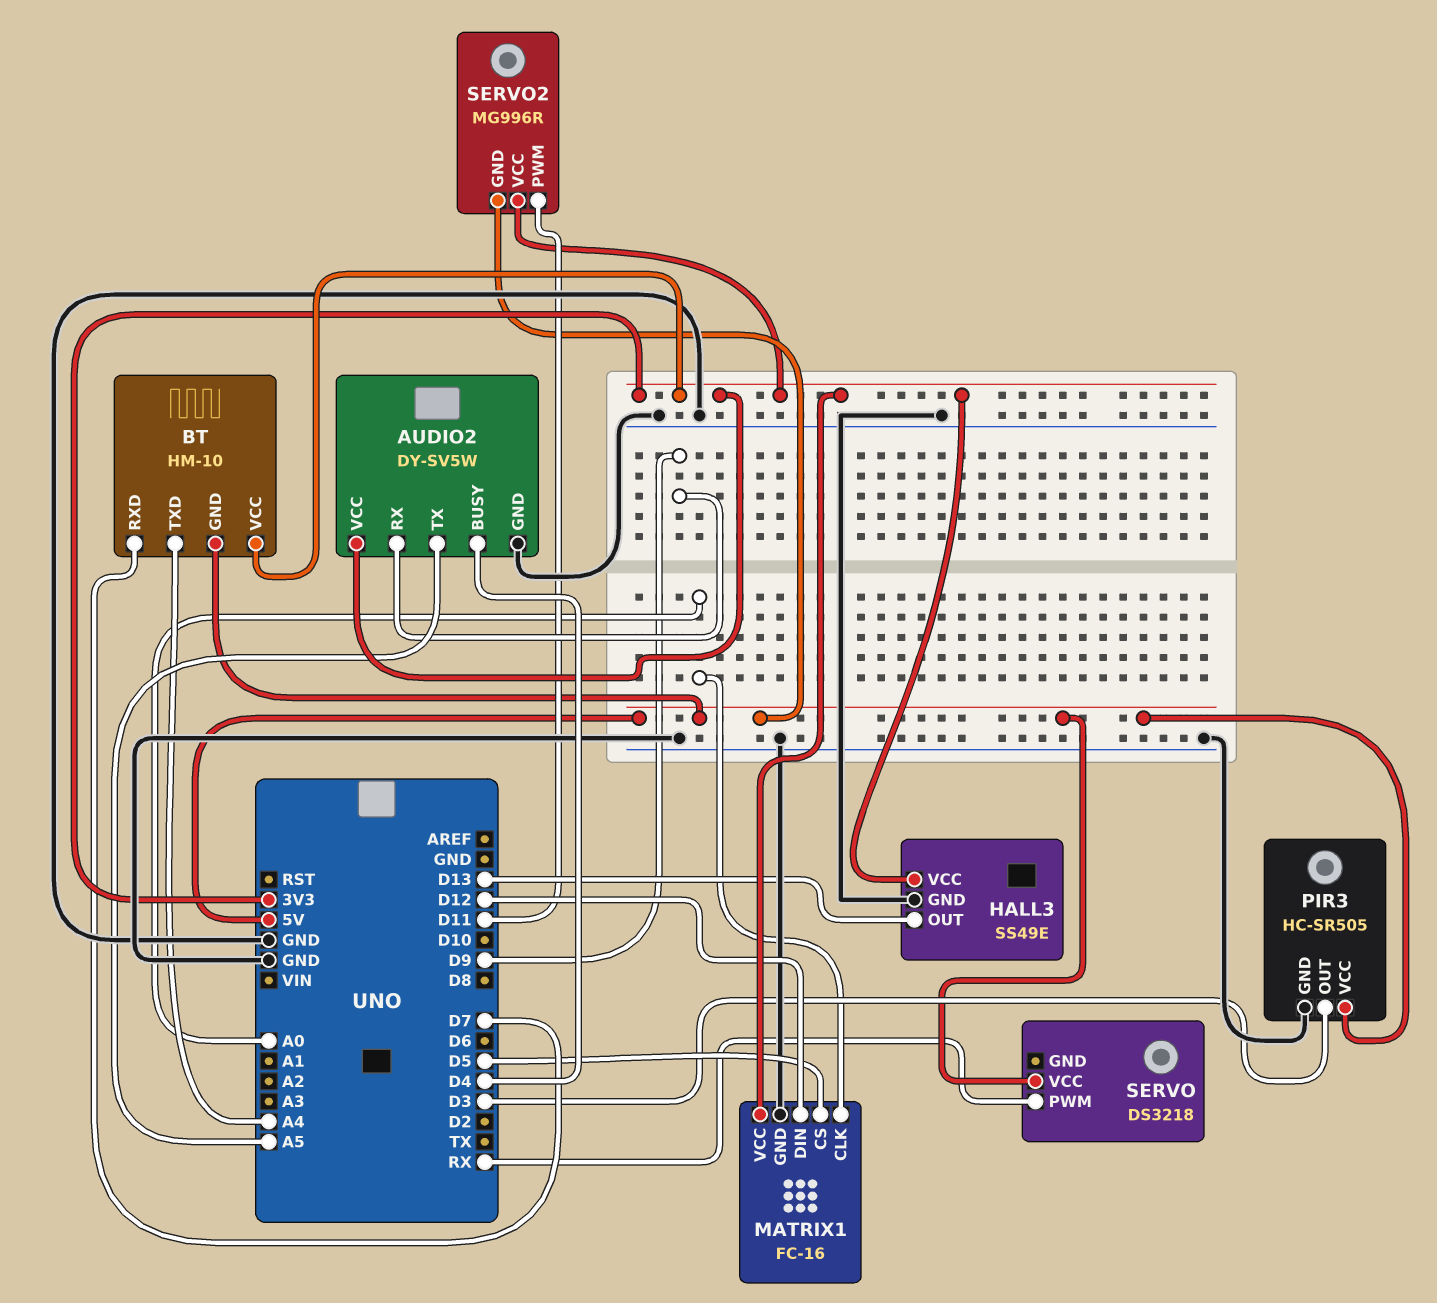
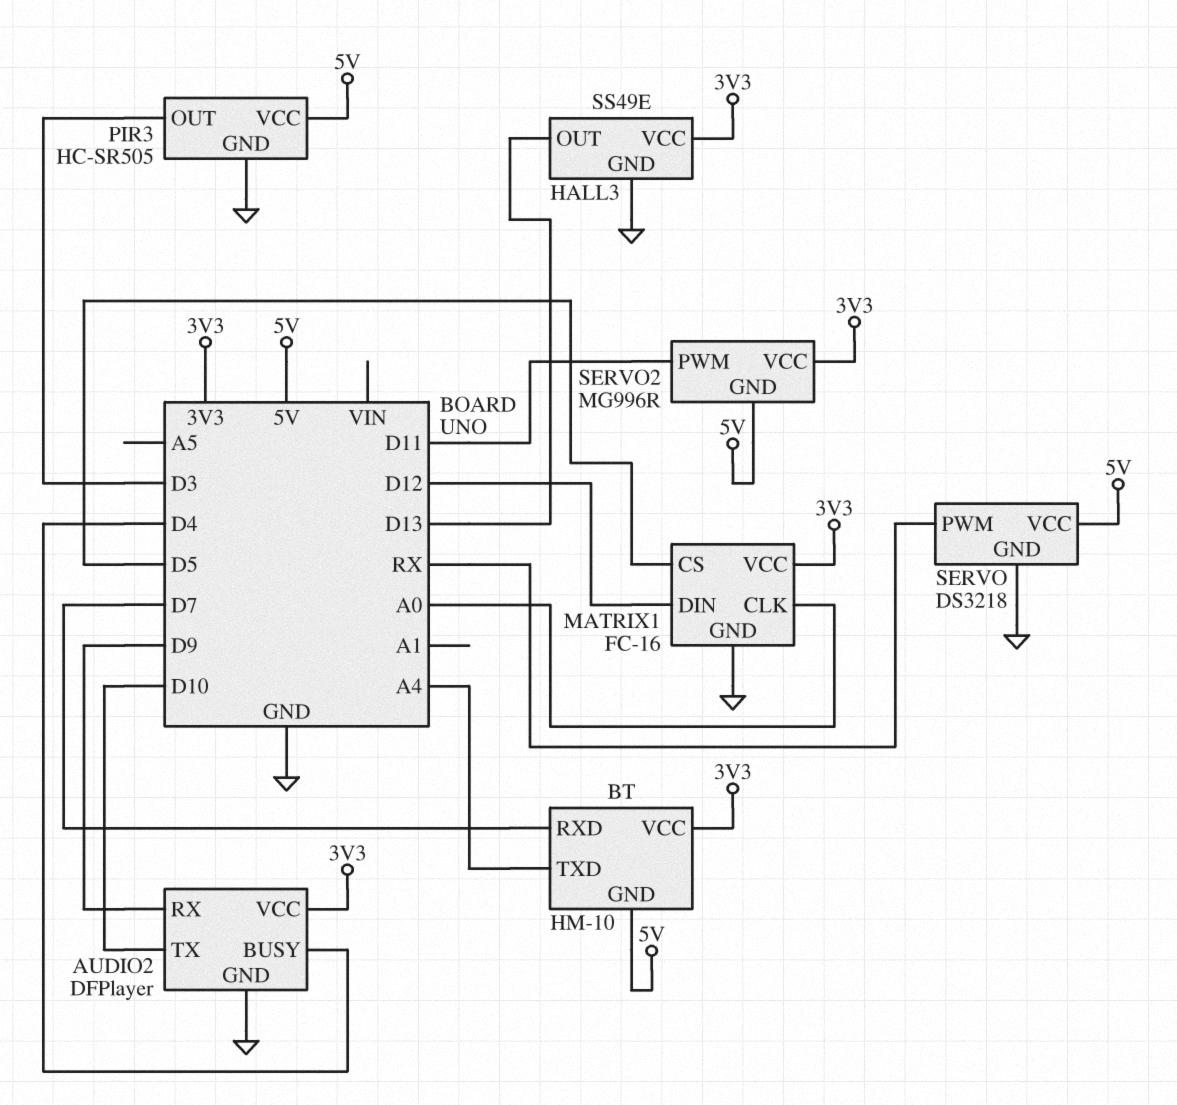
AUDIO2: DY-SV5W -> DFPlayer
AUDIO2 pin TX: A5 -> D10
SERVO pin GND: none -> GND

